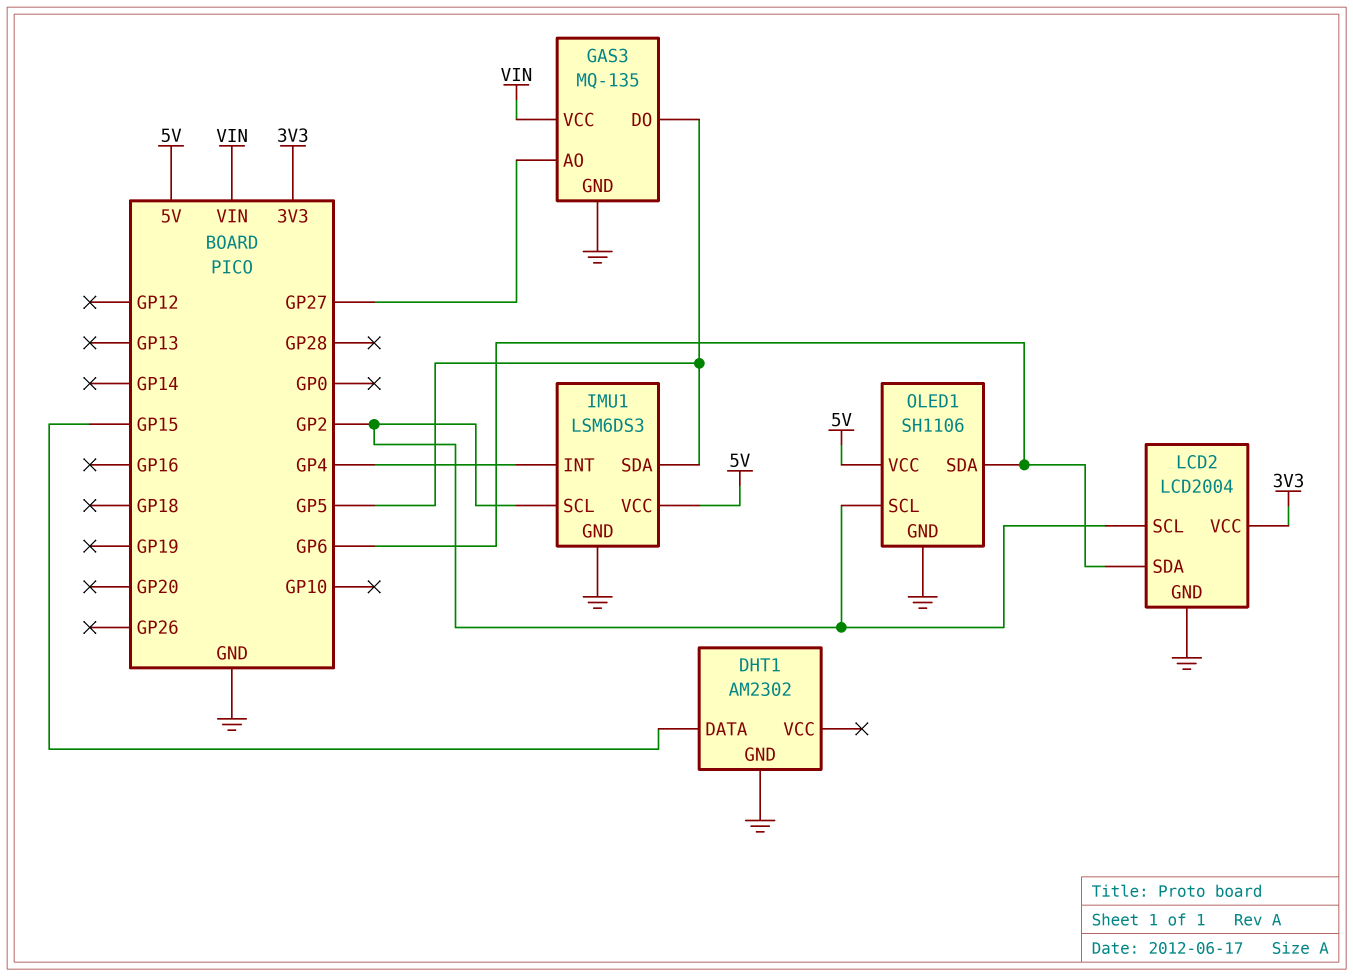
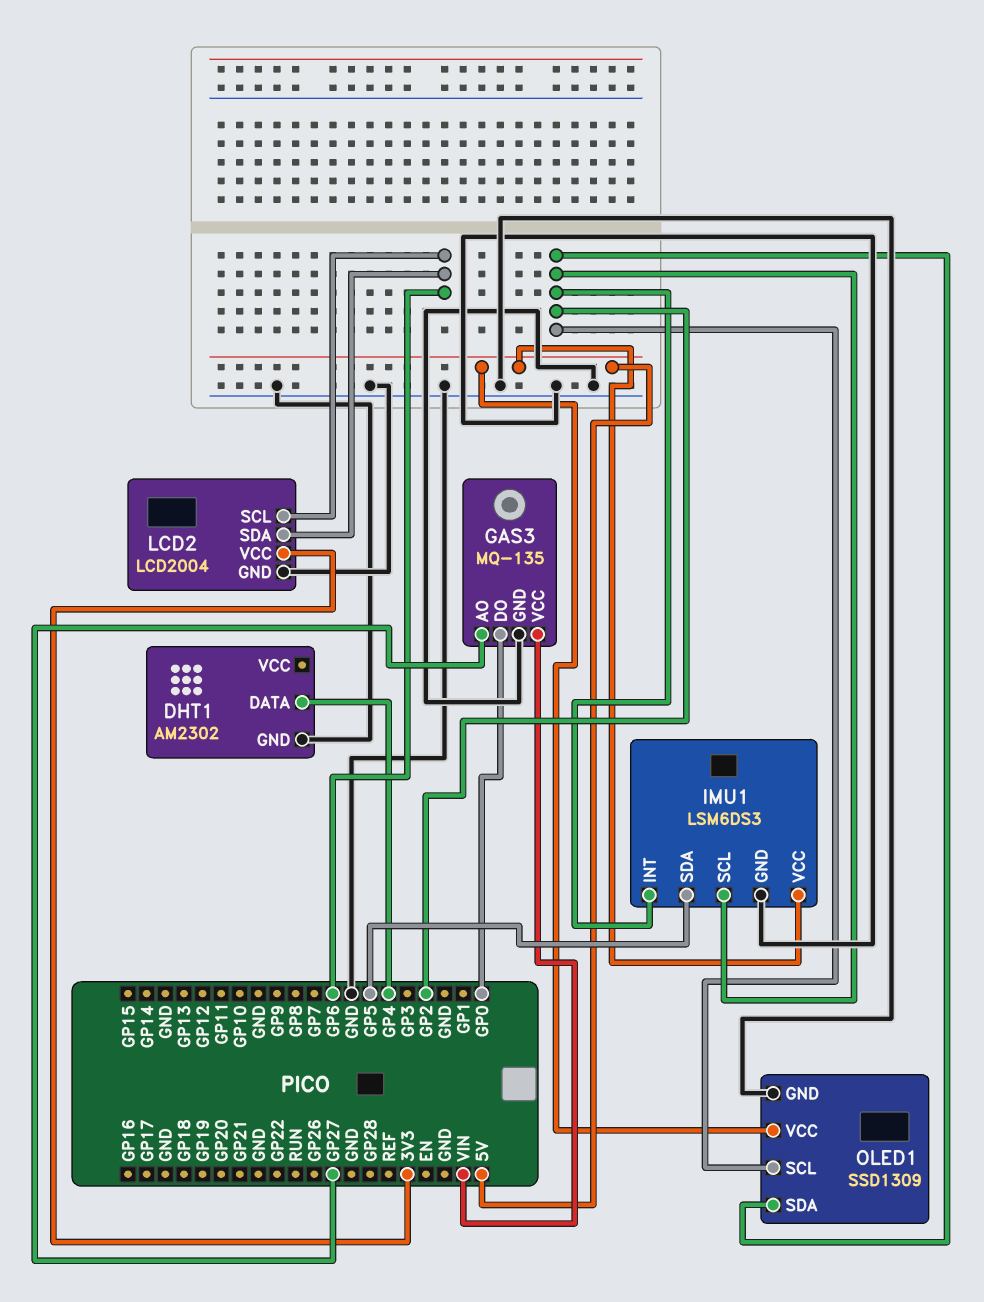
DHT1 pin DATA: GP15 -> GP4
GAS3 pin DO: GP5 -> GP0
IMU1 pin INT: GP4 -> GP2
LCD2 pin SCL: GP2 -> GP6
OLED1: SH1106 -> SSD1309
OLED1 pin SDA: GP6 -> GP2

